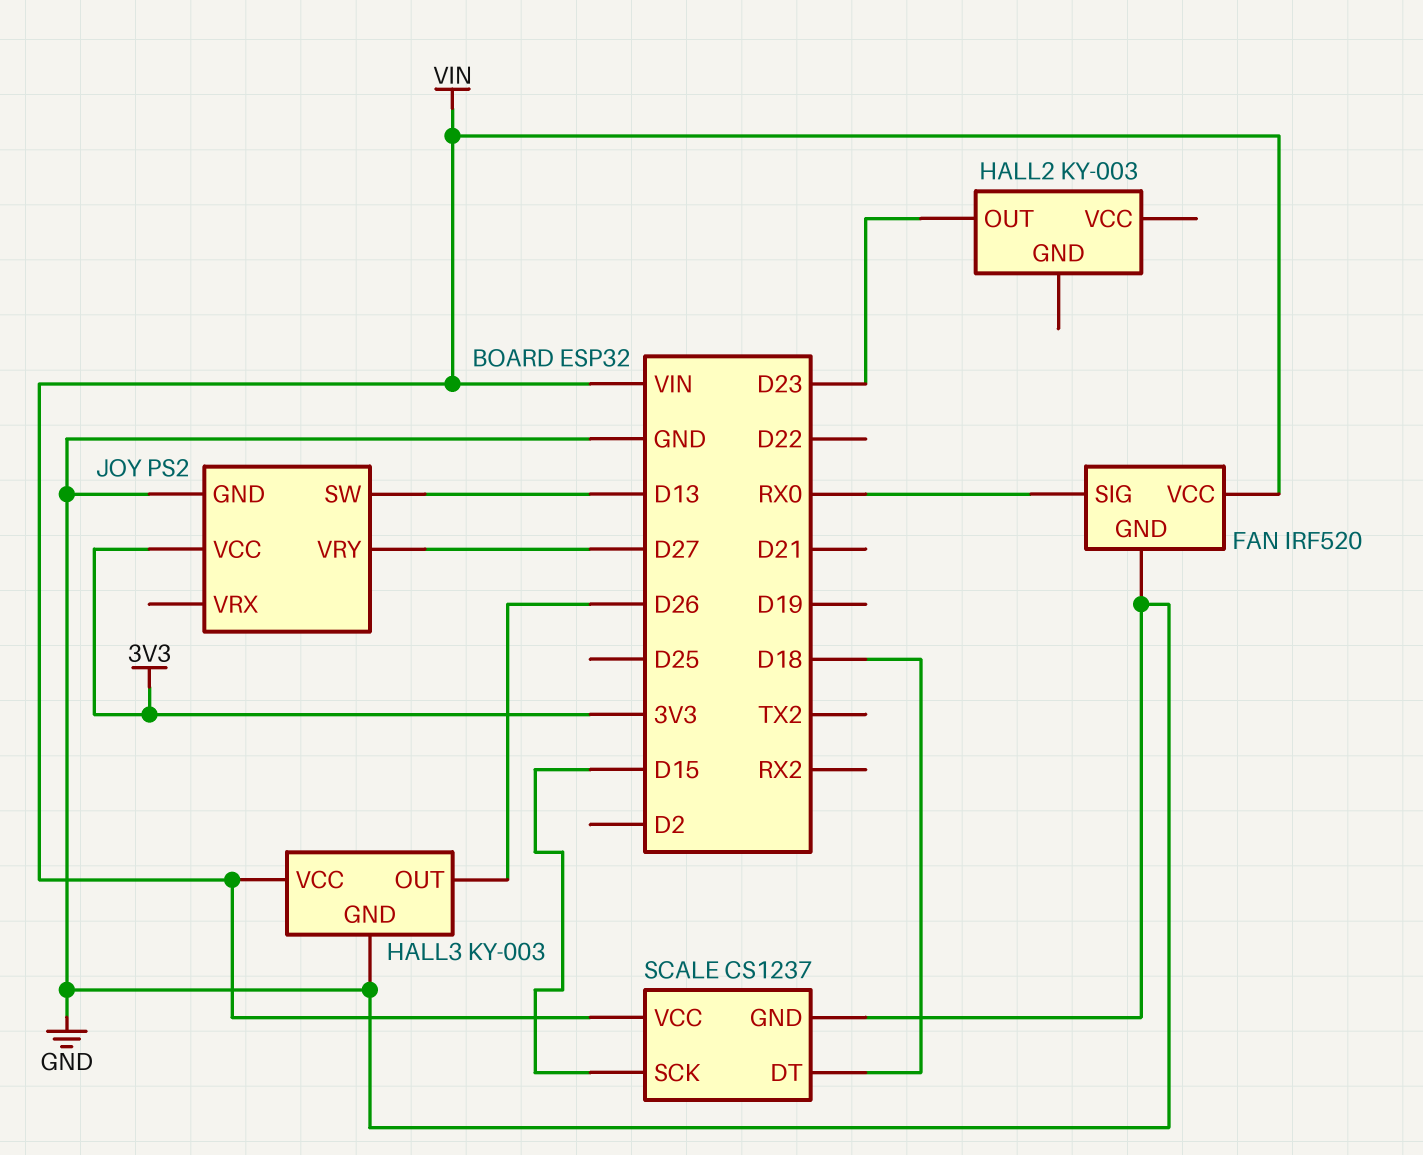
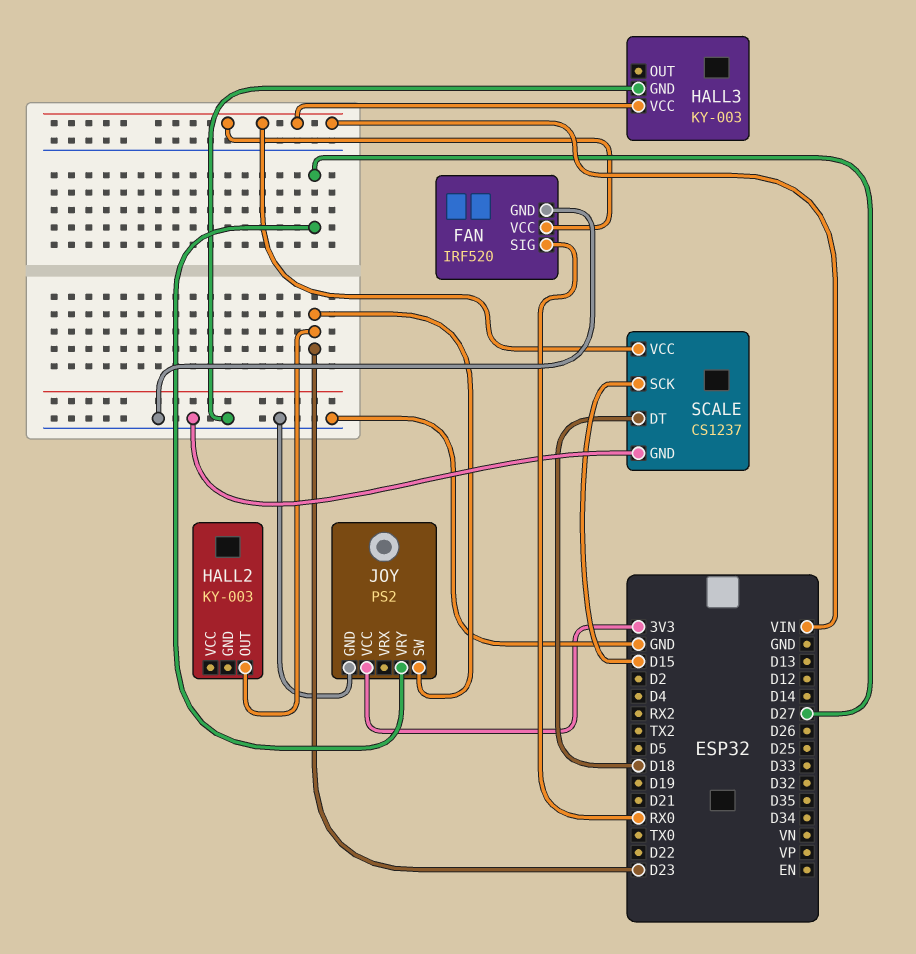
HALL3 pin OUT: D26 -> none
JOY pin SW: D13 -> D23

